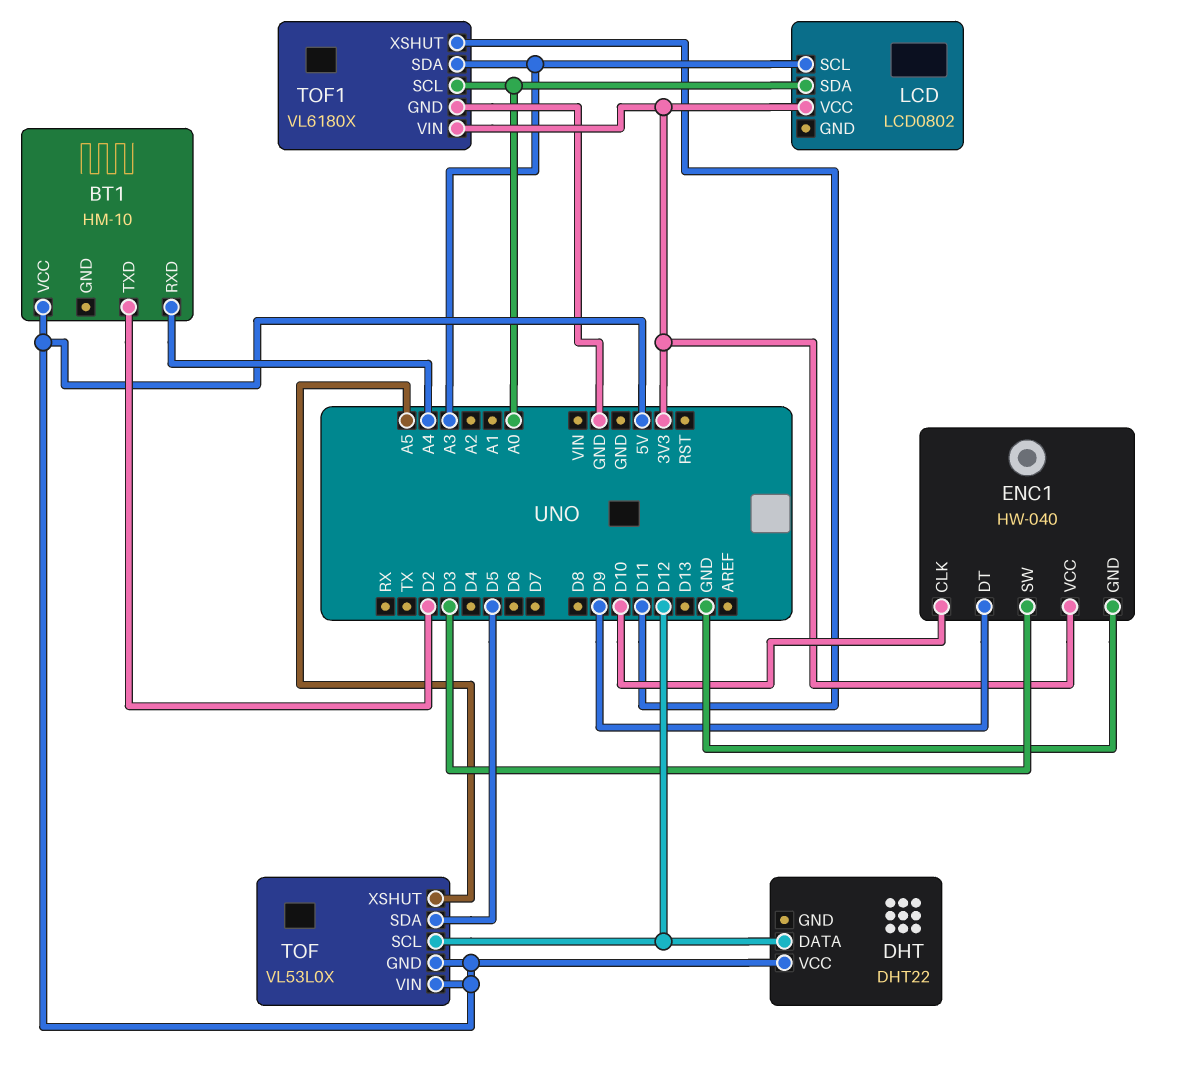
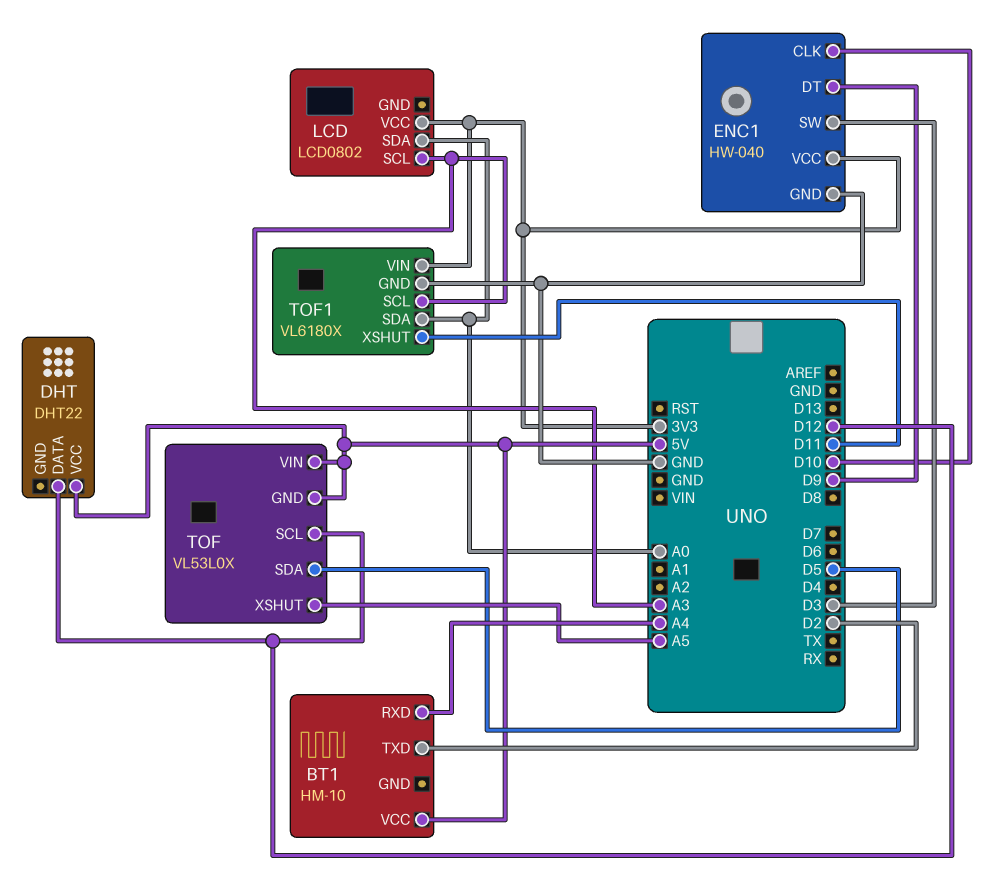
TOF1 pin SCL: A0 -> A3
TOF1 pin SDA: A3 -> A0

